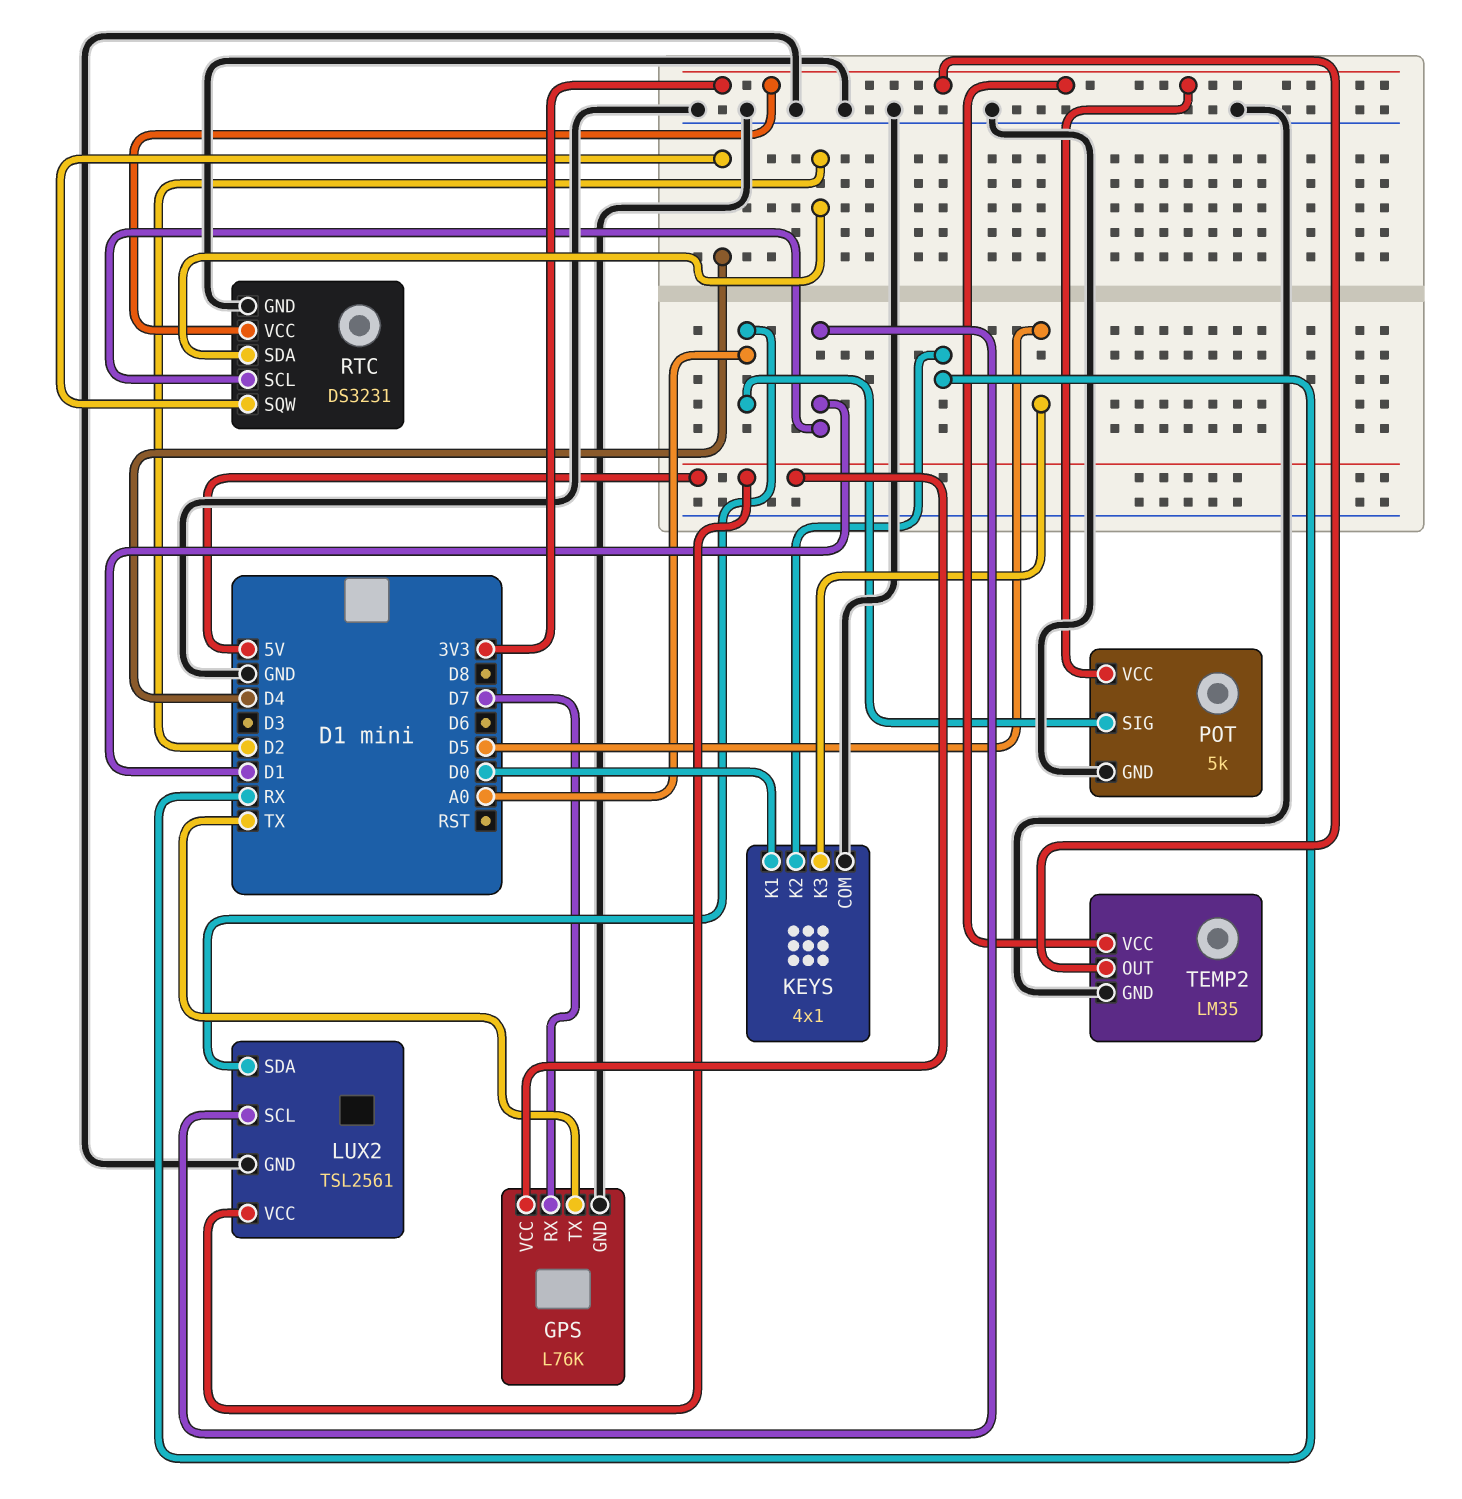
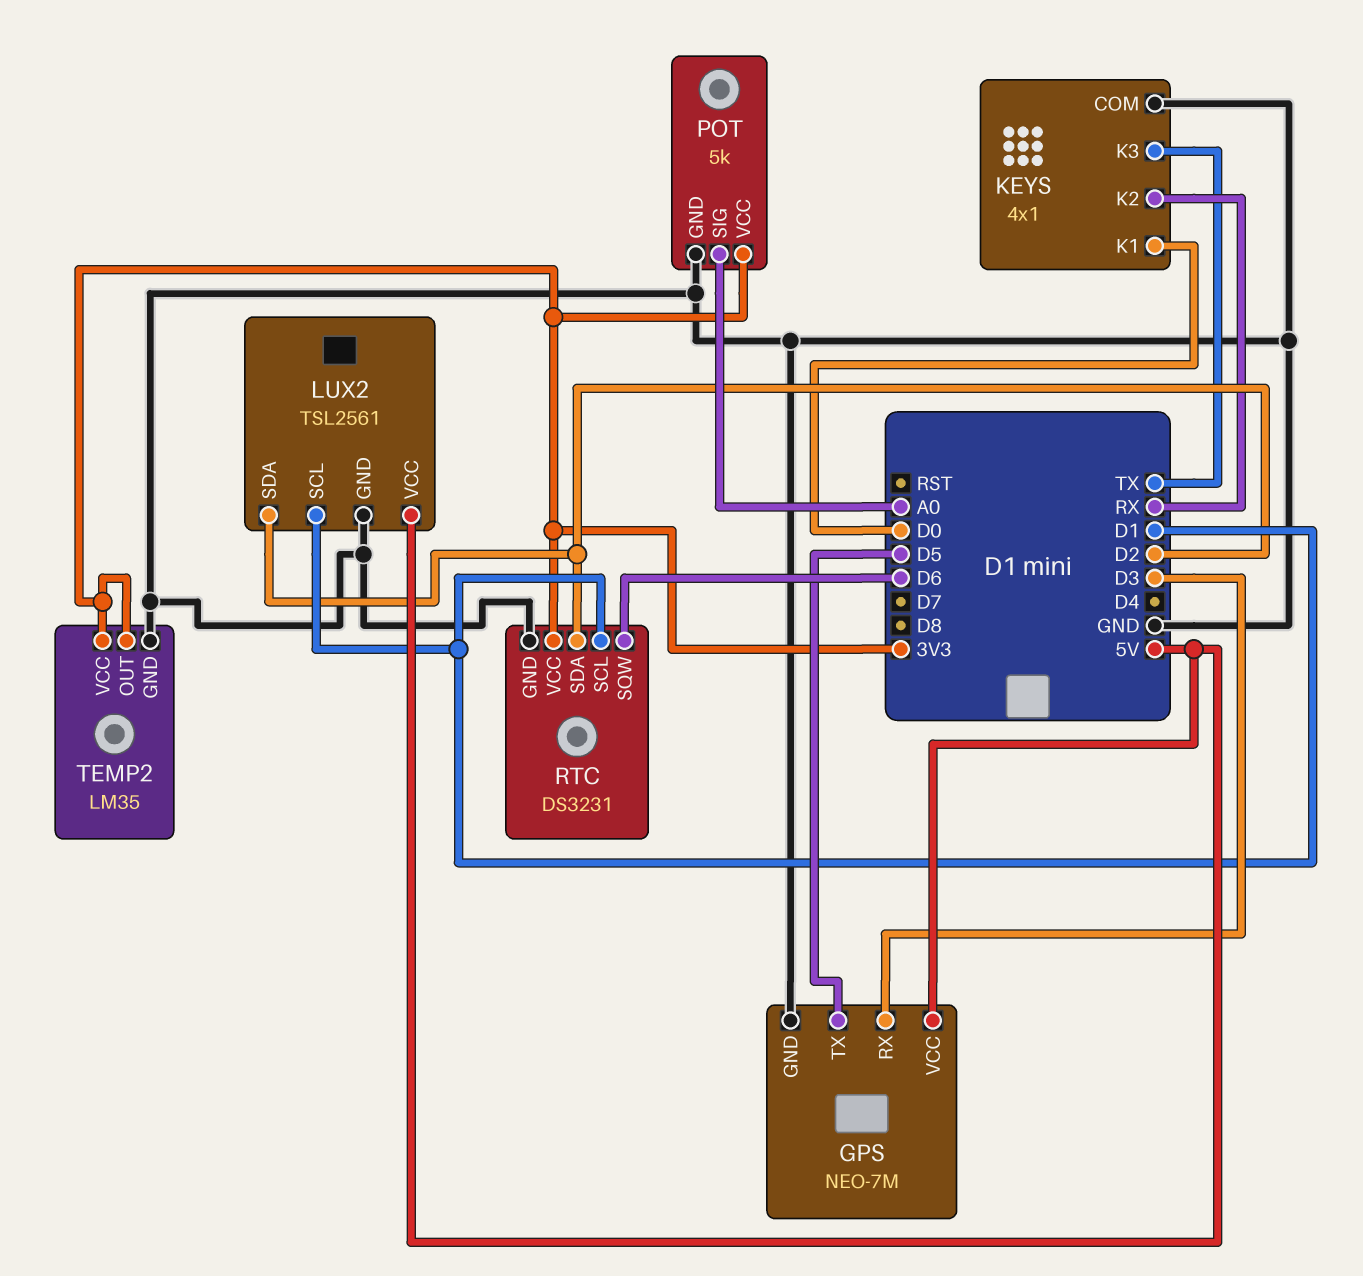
GPS: L76K -> NEO-7M
GPS pin RX: D7 -> D3
GPS pin TX: TX -> D5
KEYS pin K3: D5 -> TX
LUX2 pin SDA: A0 -> D2
RTC pin SQW: D4 -> D6

